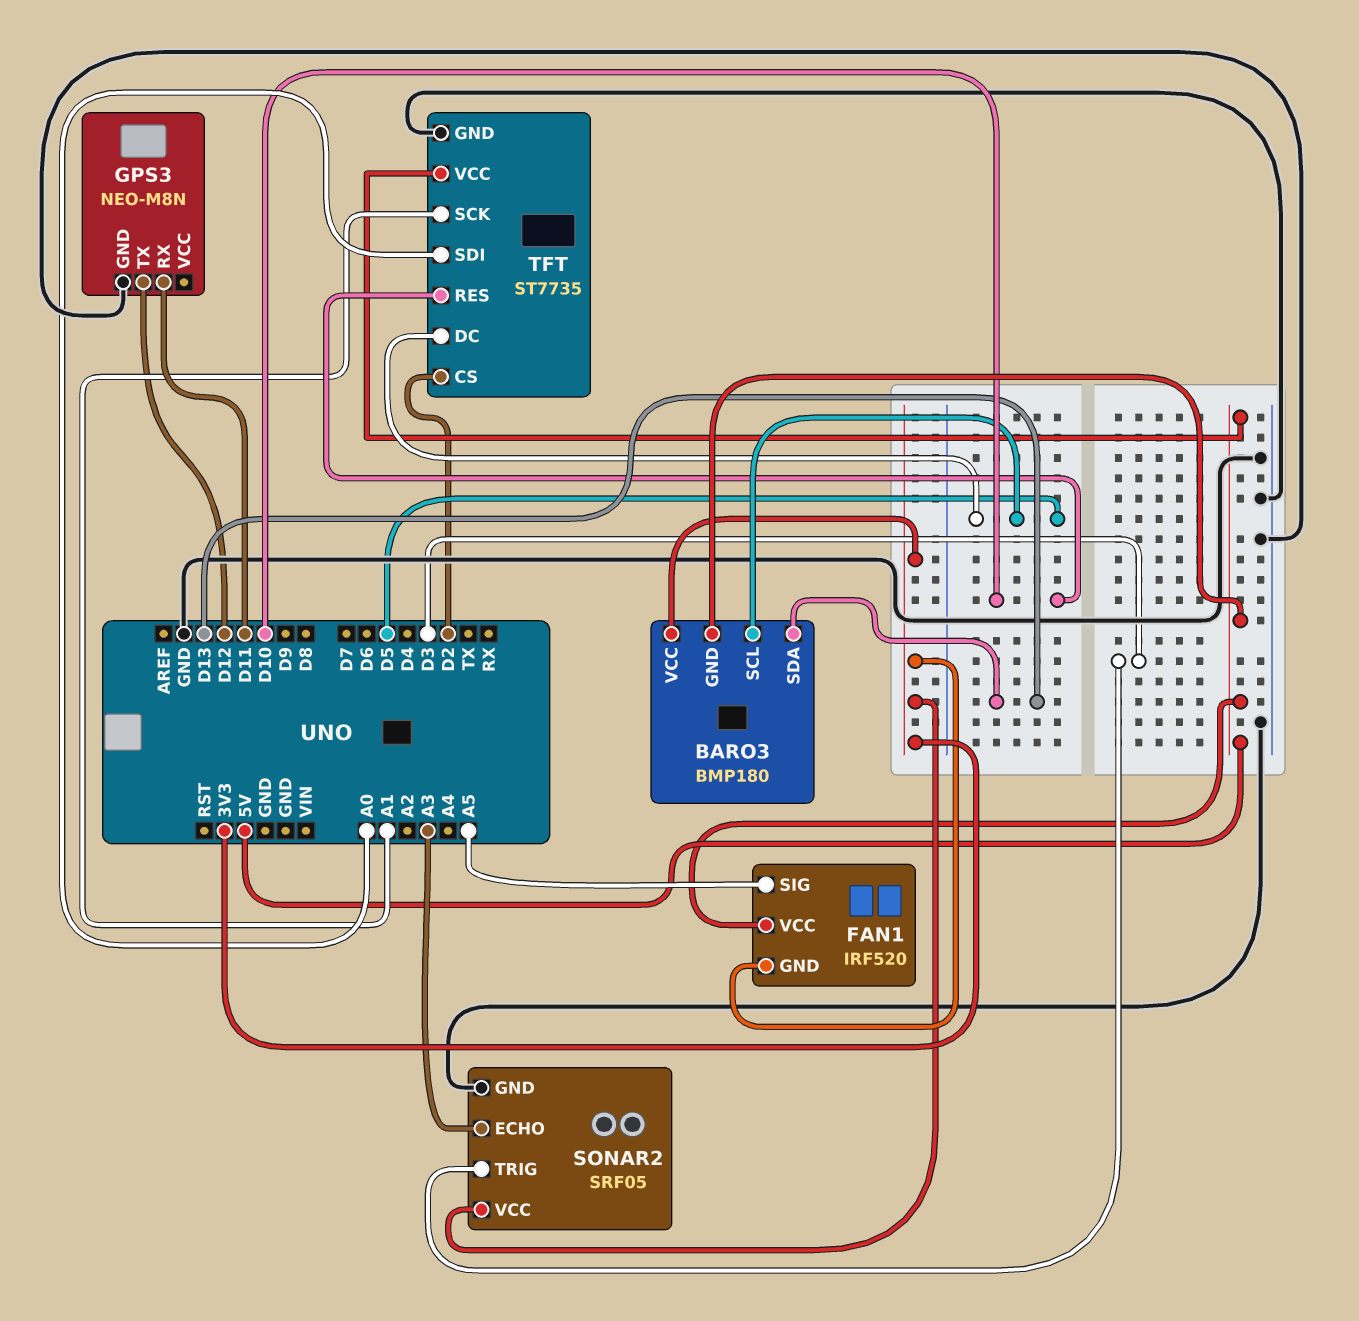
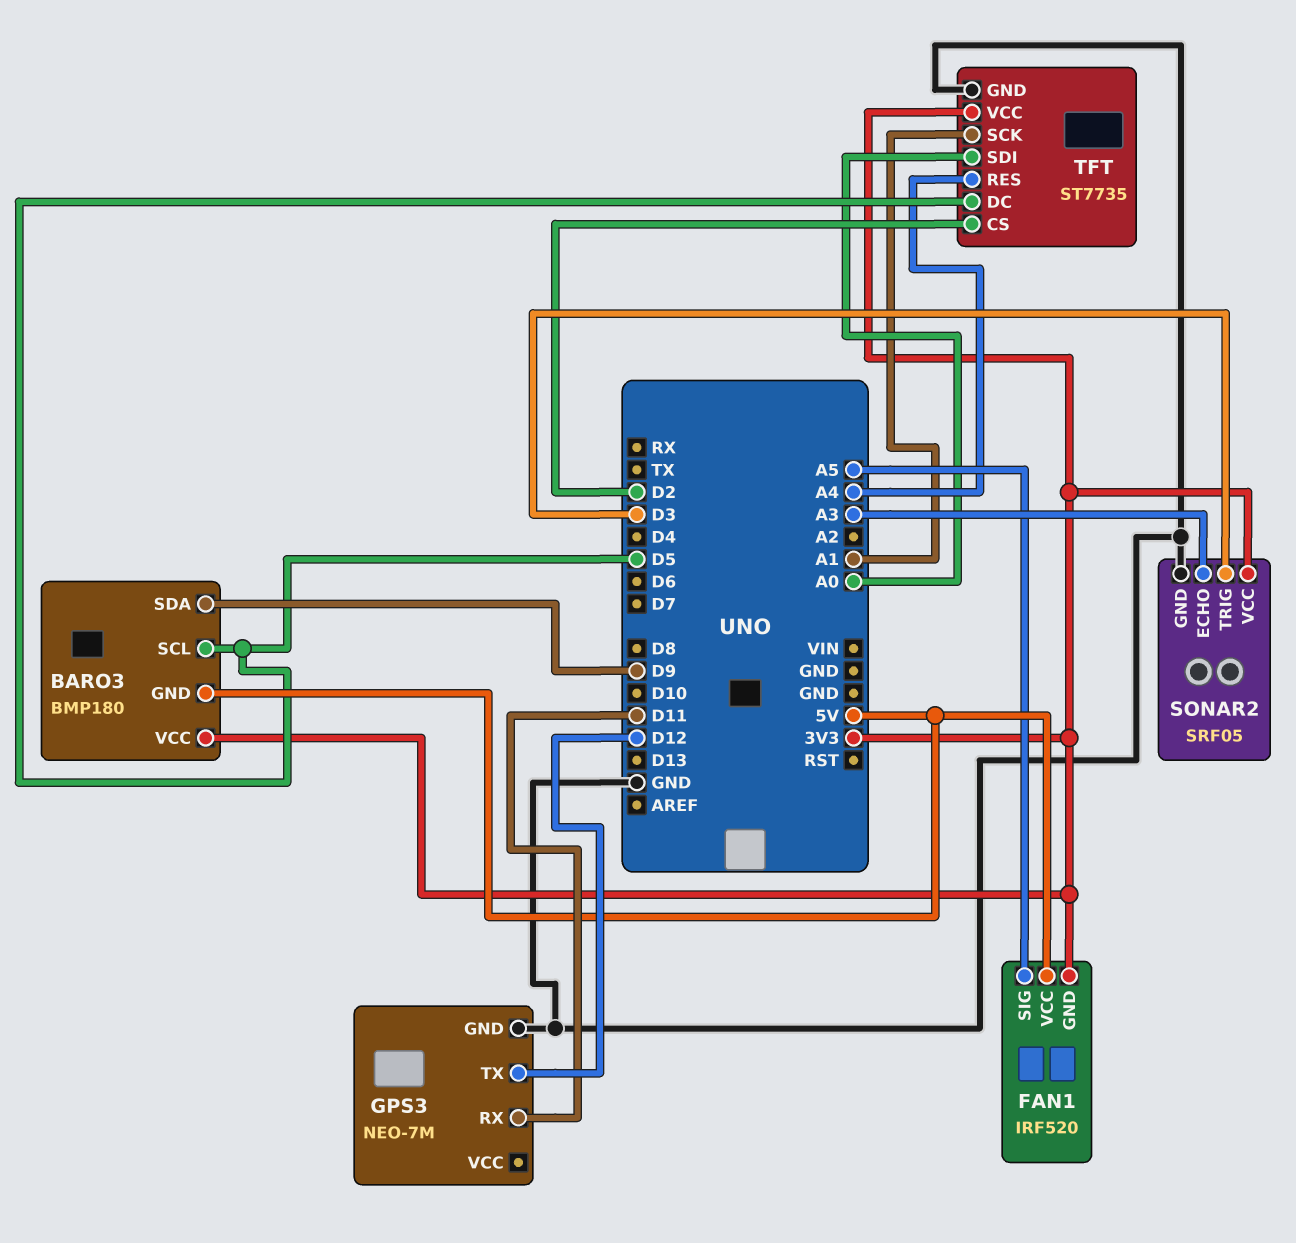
BARO3 pin SDA: D13 -> D9
GPS3: NEO-M8N -> NEO-7M
TFT pin RES: D10 -> A4
TFT pin VCC: 5V -> 3V3

